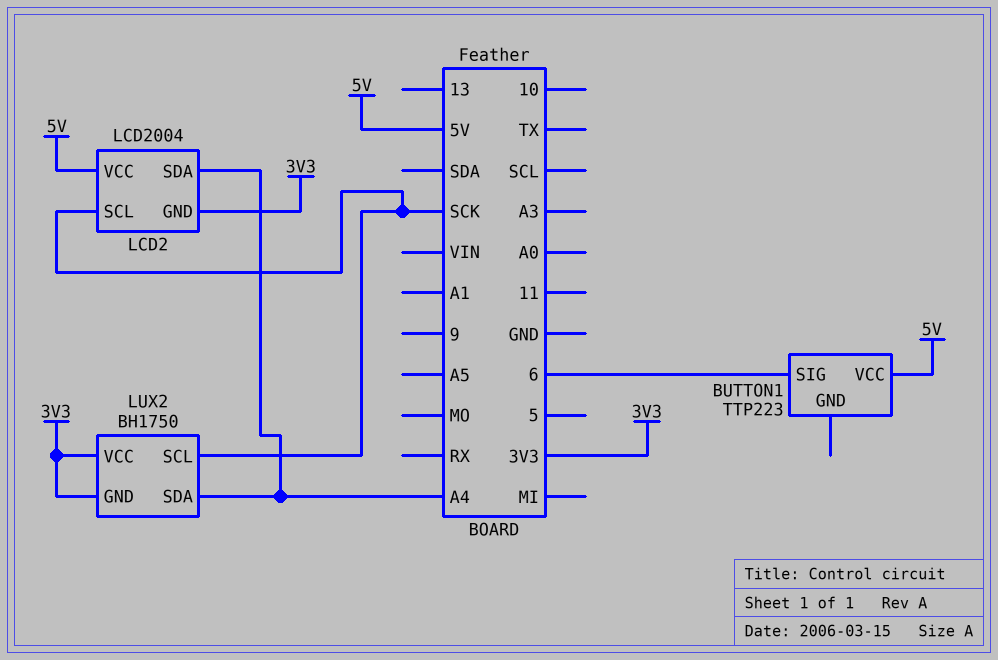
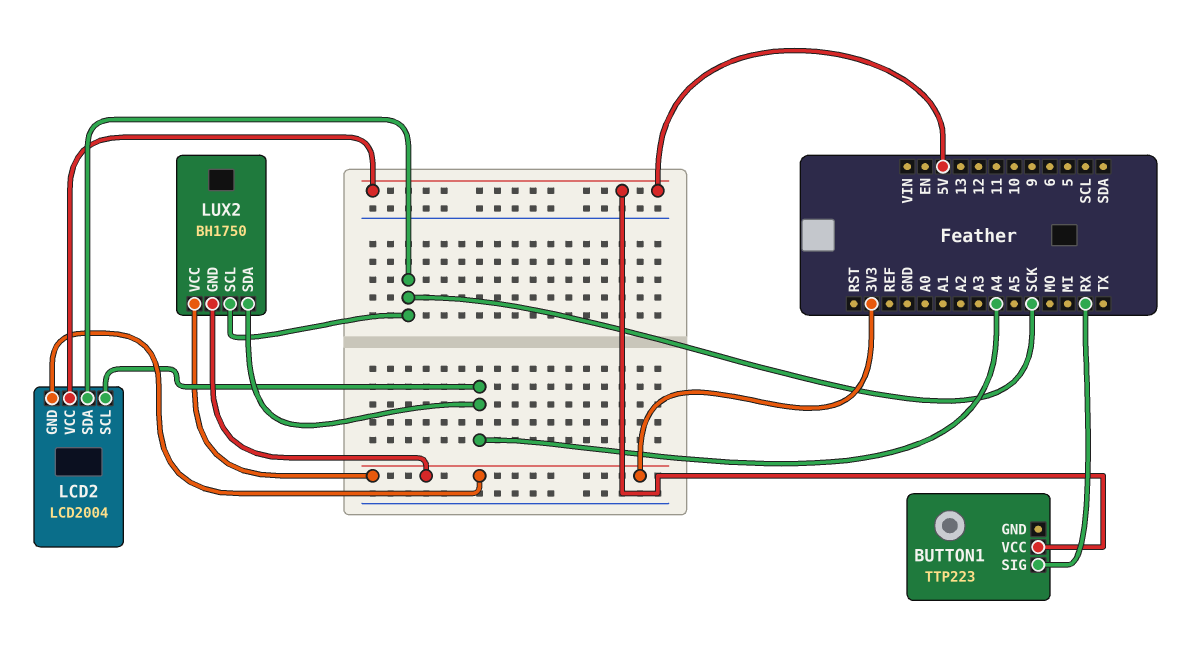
BUTTON1 pin SIG: 6 -> RX
LCD2 pin SCL: SCK -> A4
LCD2 pin SDA: A4 -> SCK

